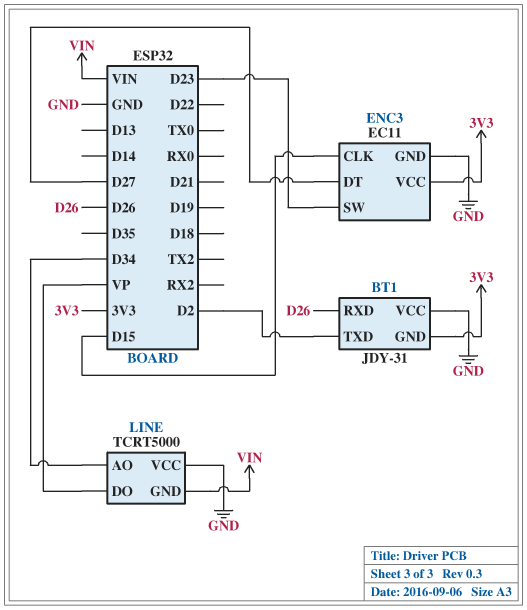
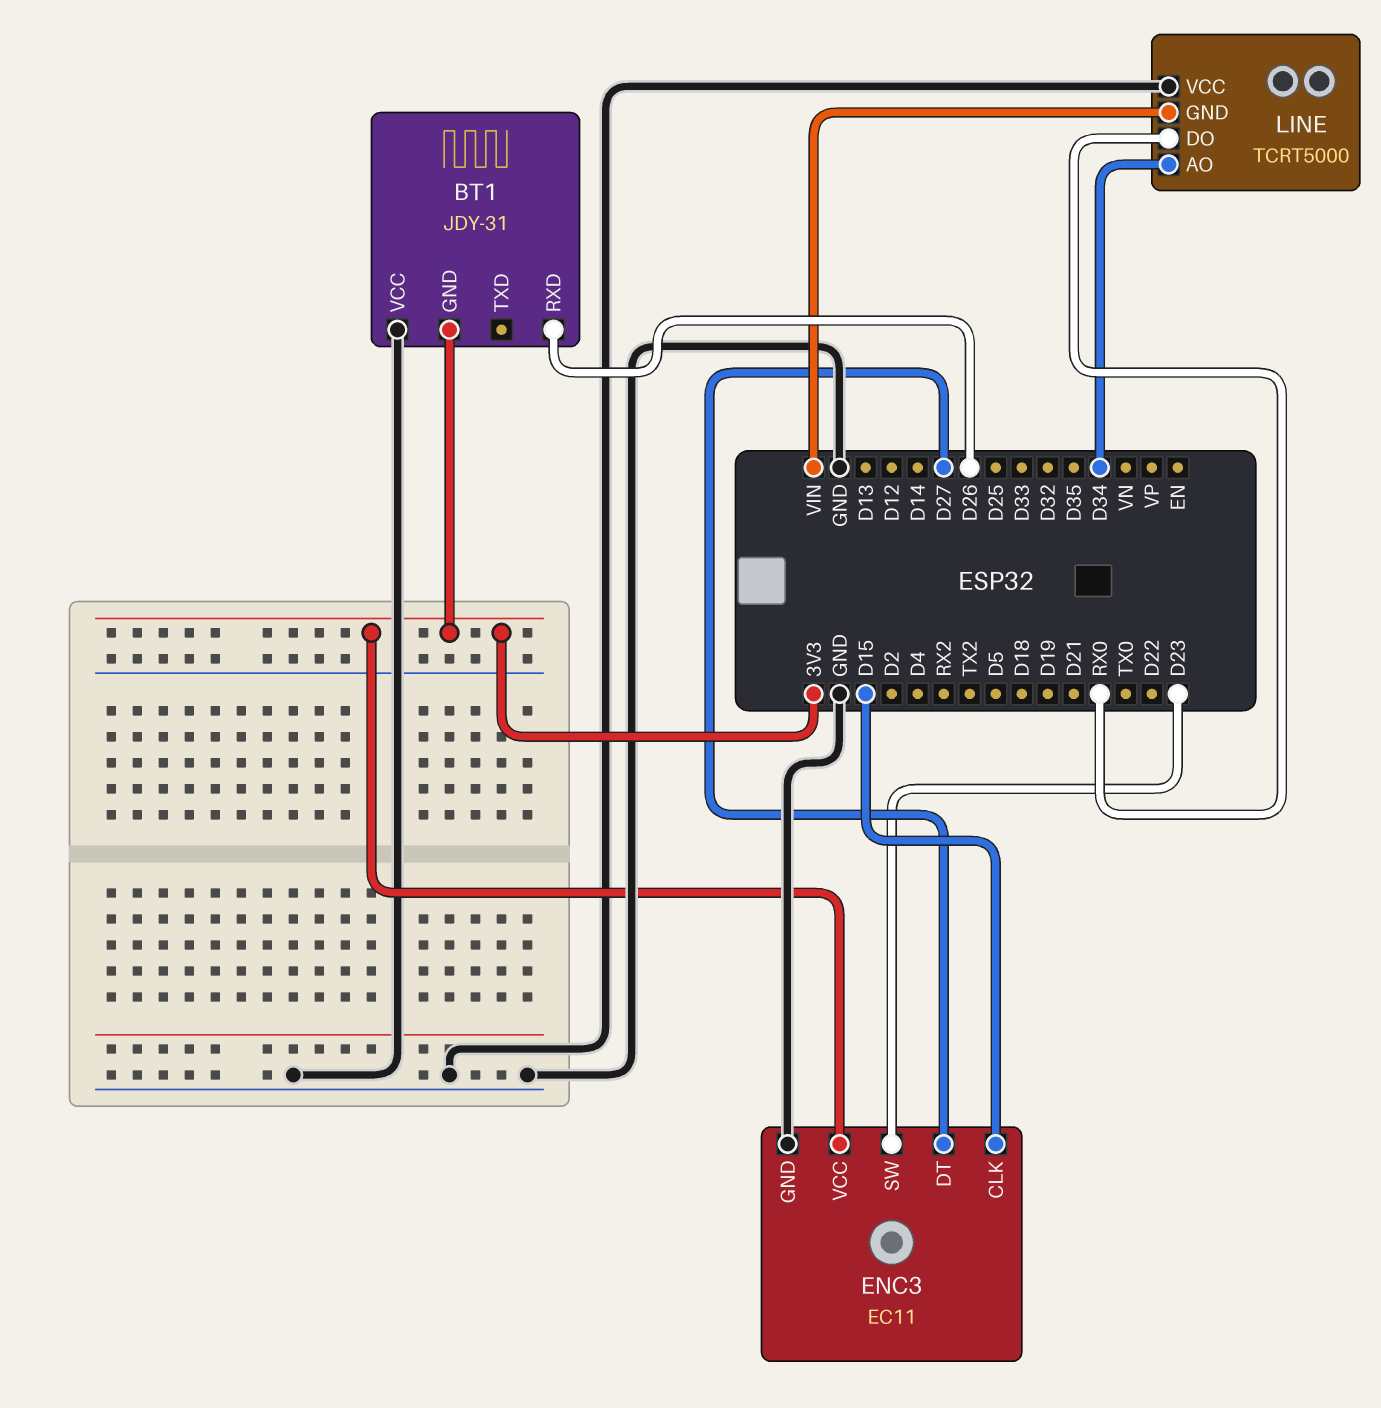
BT1 pin TXD: D2 -> none
LINE pin DO: VP -> RX0

